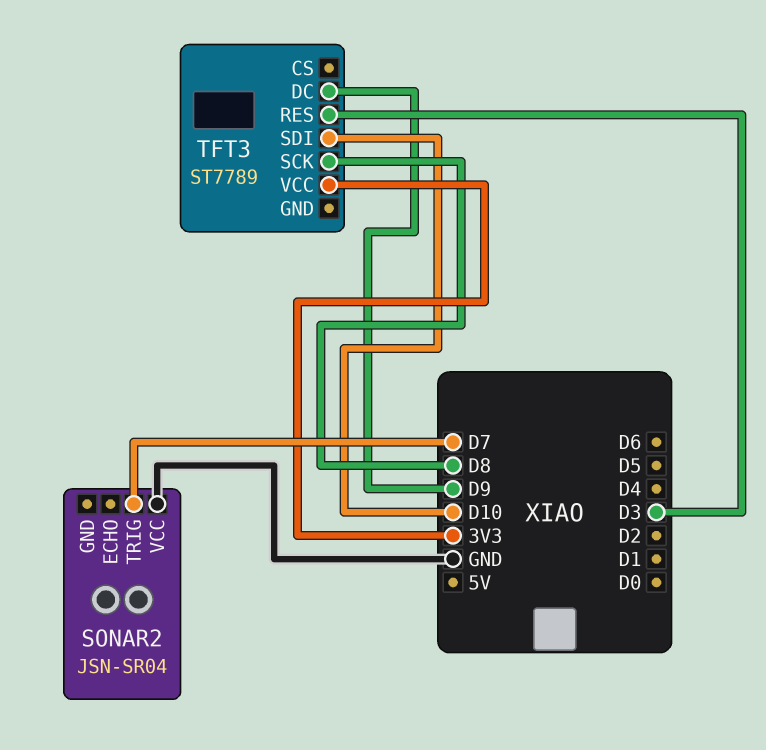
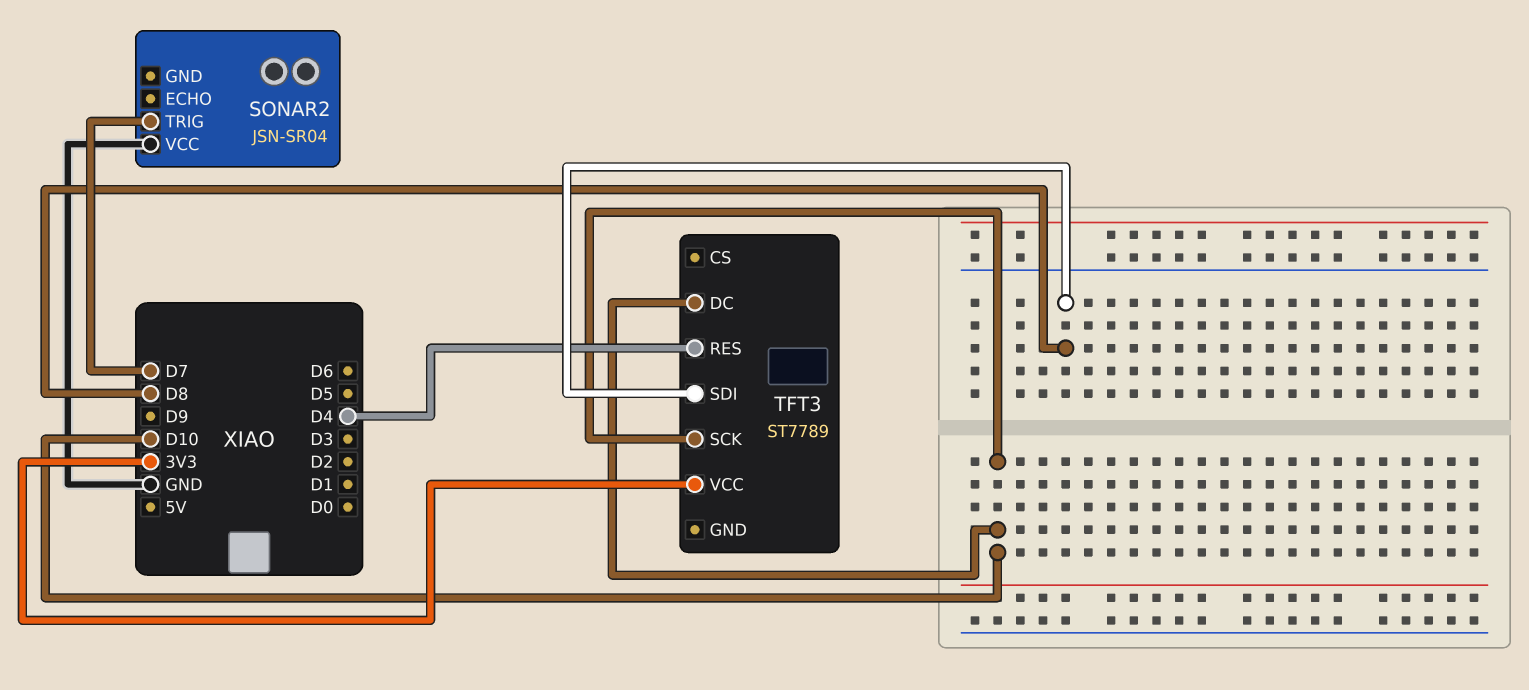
TFT3 pin DC: D9 -> D10
TFT3 pin RES: D3 -> D4
TFT3 pin SCK: D8 -> D10
TFT3 pin SDI: D10 -> D8

